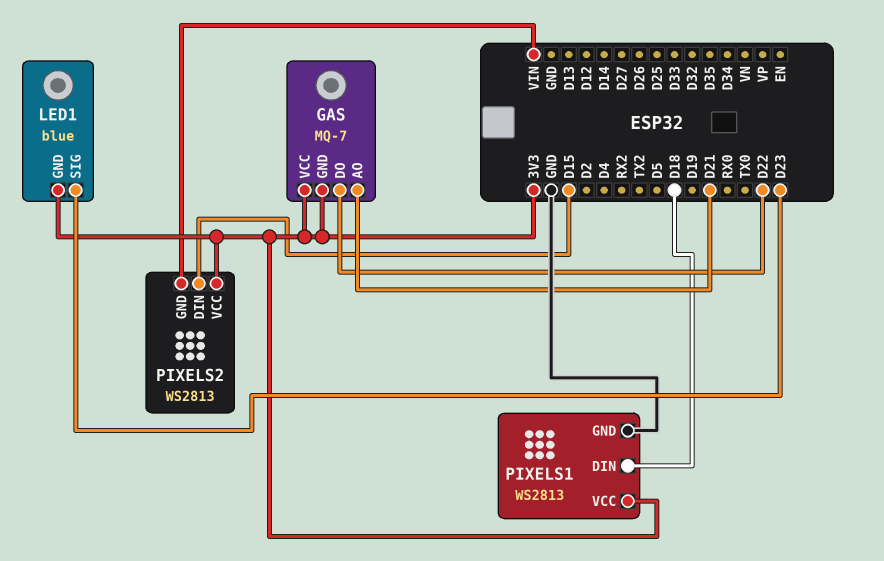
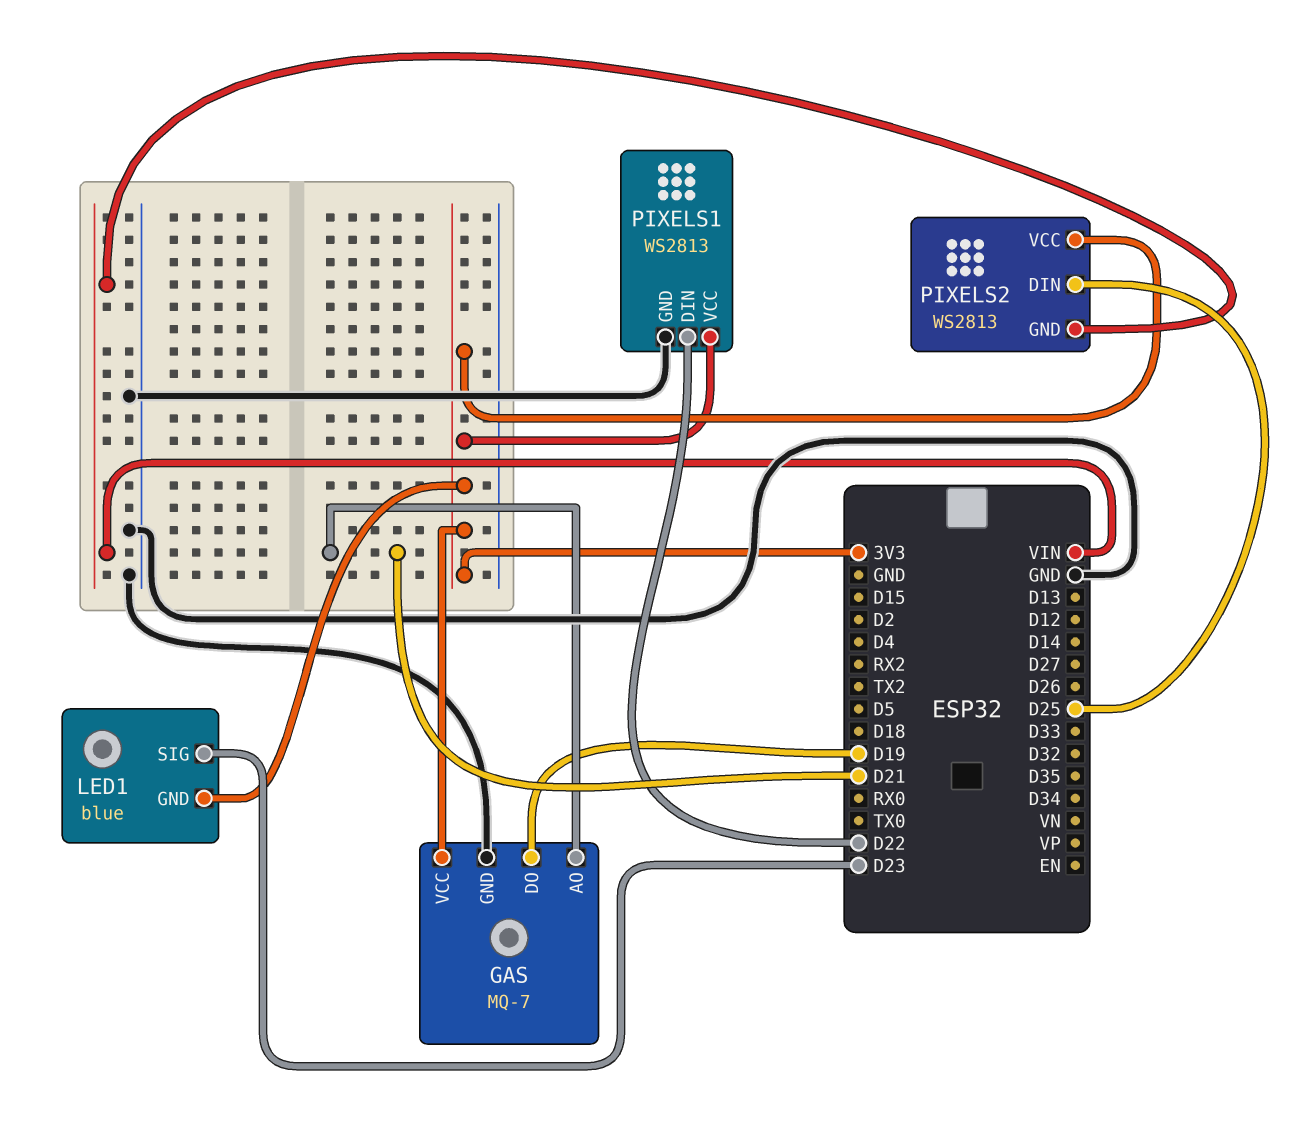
GAS pin DO: D22 -> D19
GAS pin GND: 3V3 -> GND
PIXELS1 pin DIN: D18 -> D22
PIXELS2 pin DIN: D15 -> D25

